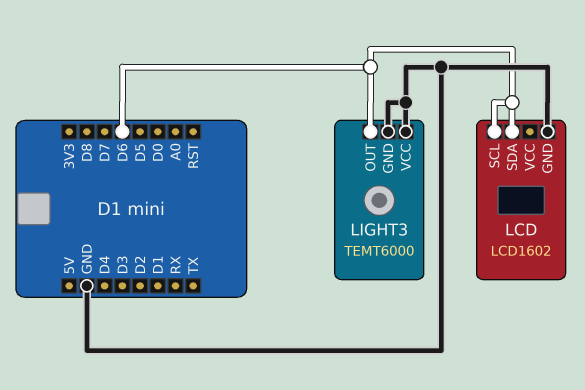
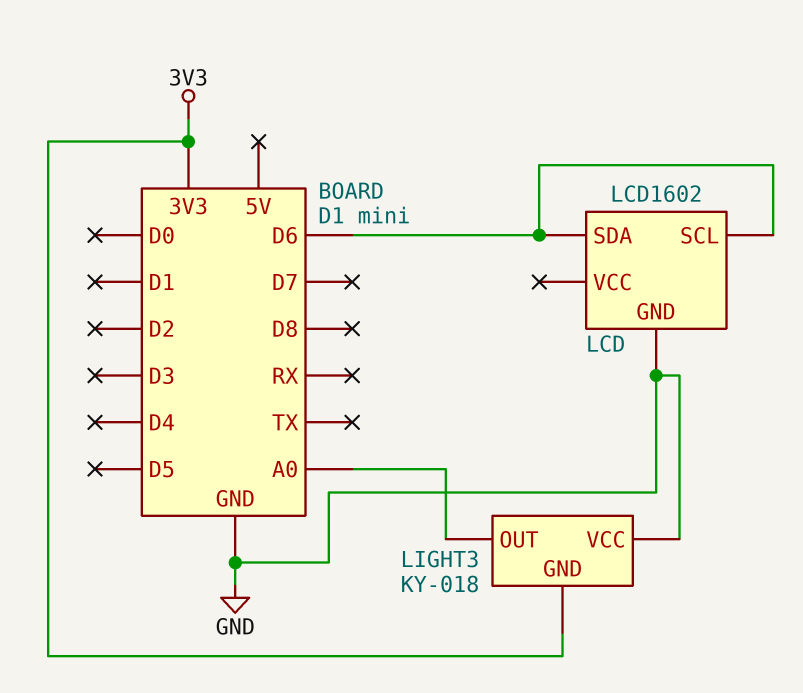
LIGHT3: TEMT6000 -> KY-018
LIGHT3 pin GND: GND -> 3V3
LIGHT3 pin OUT: D6 -> A0

